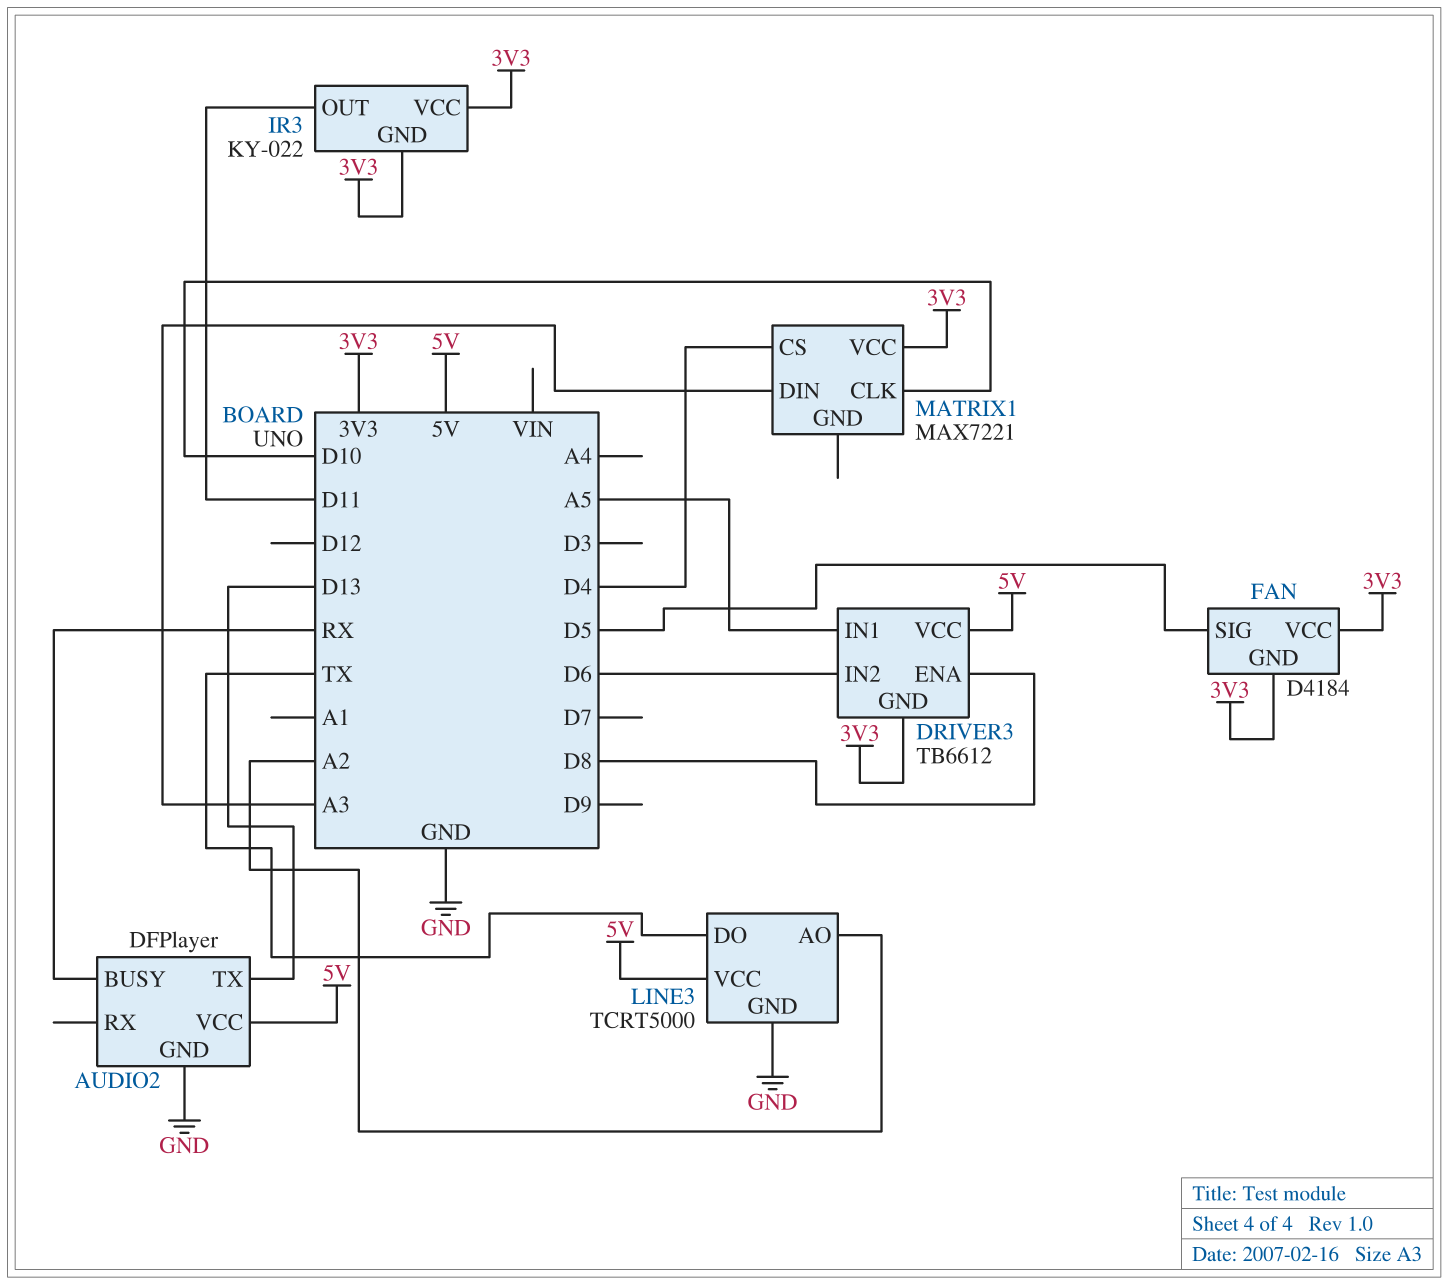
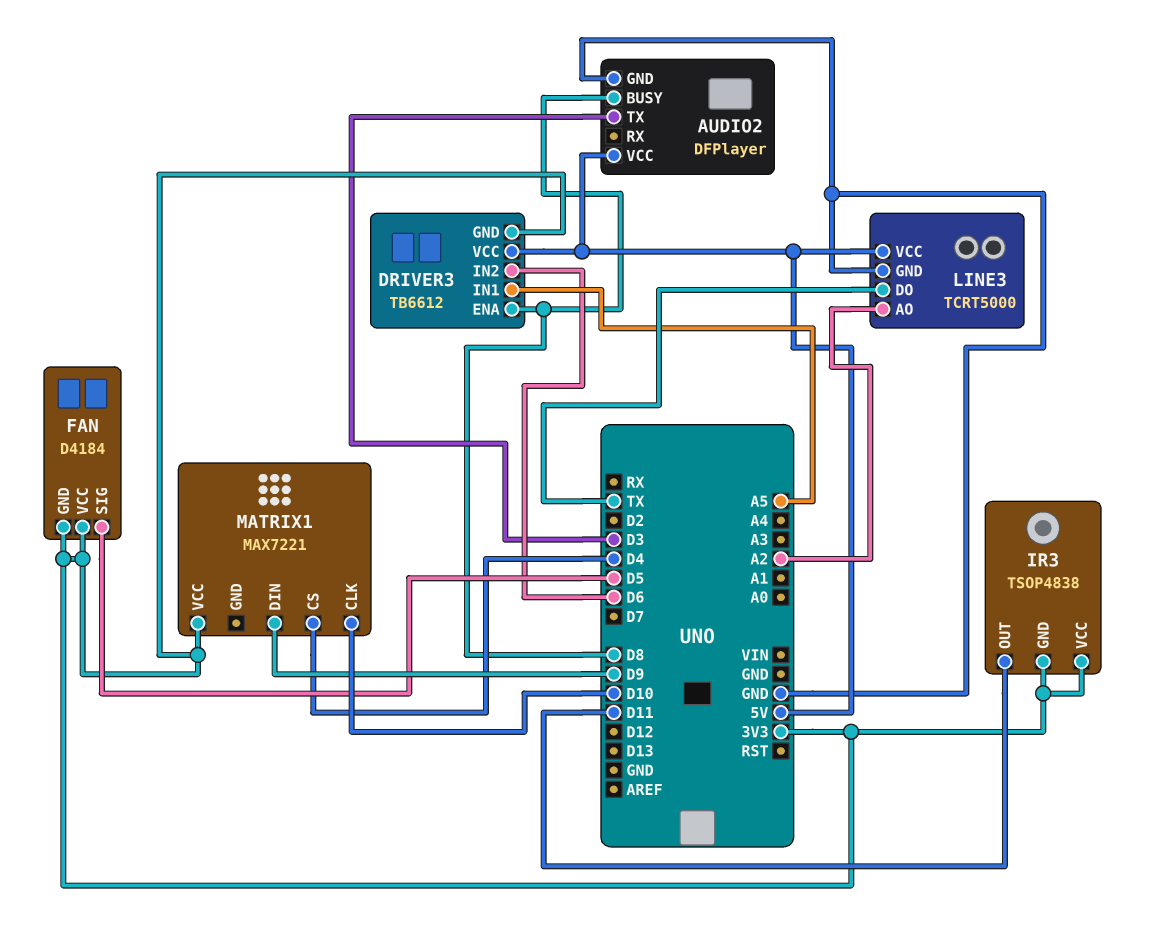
AUDIO2 pin BUSY: RX -> D8
AUDIO2 pin TX: D13 -> D3
IR3: KY-022 -> TSOP4838
MATRIX1 pin DIN: A3 -> D9

